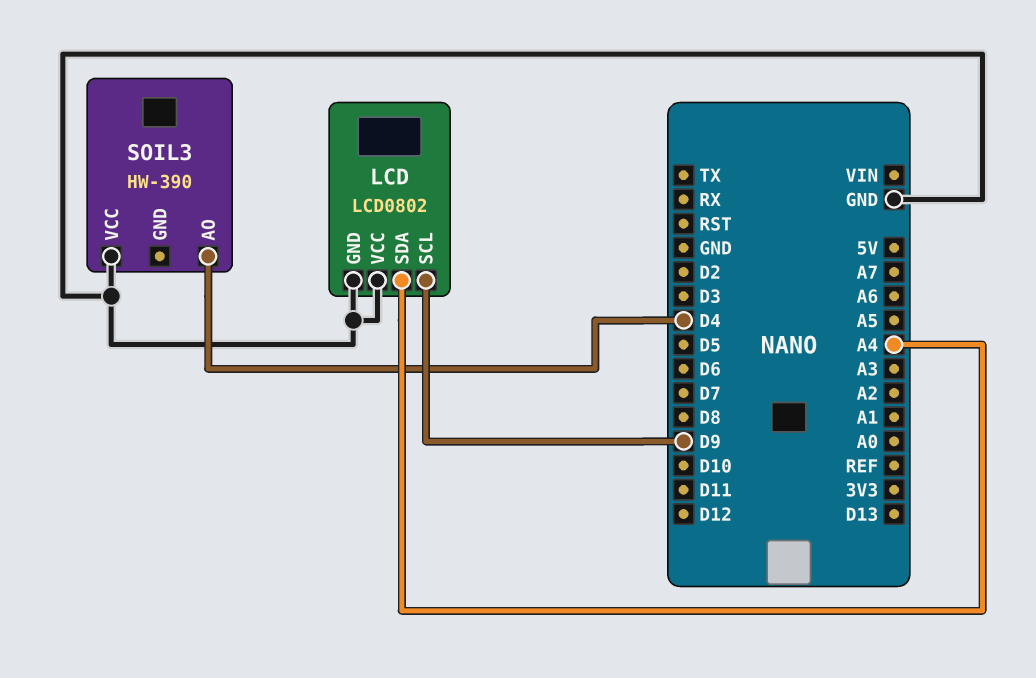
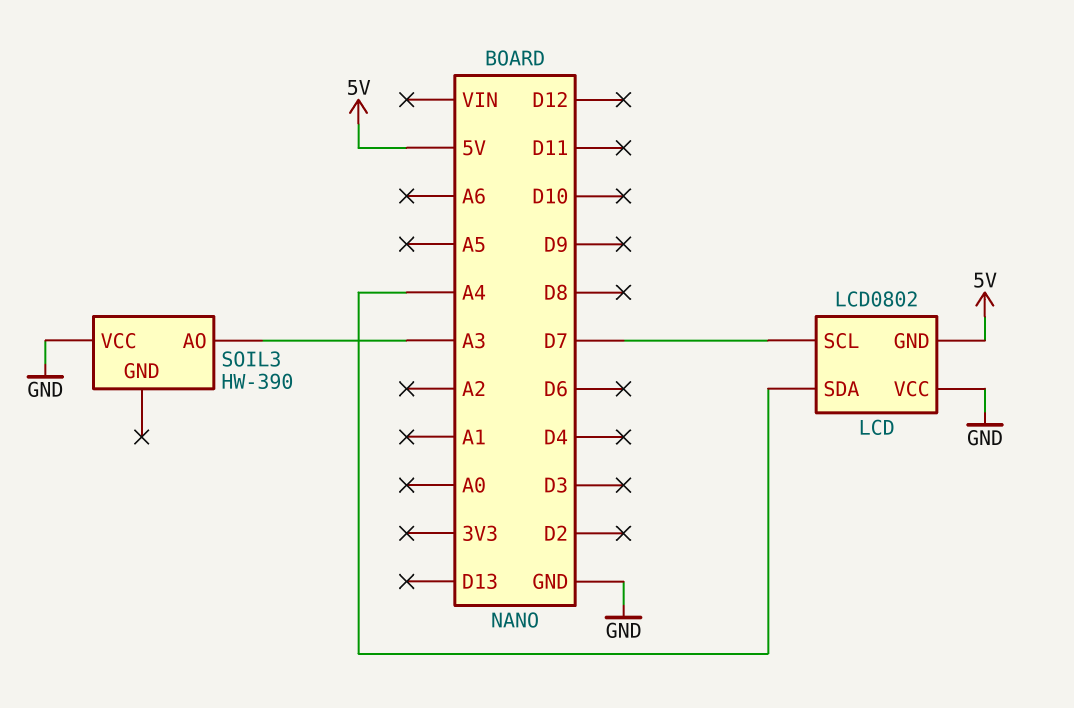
LCD pin GND: GND -> 5V
LCD pin SCL: D9 -> D7
SOIL3 pin AO: D4 -> A3

